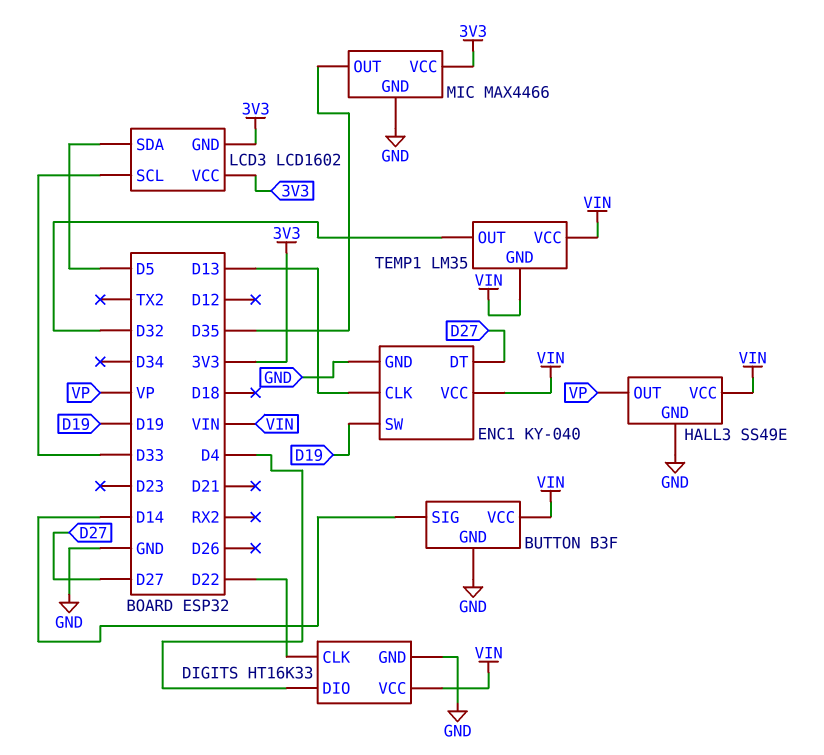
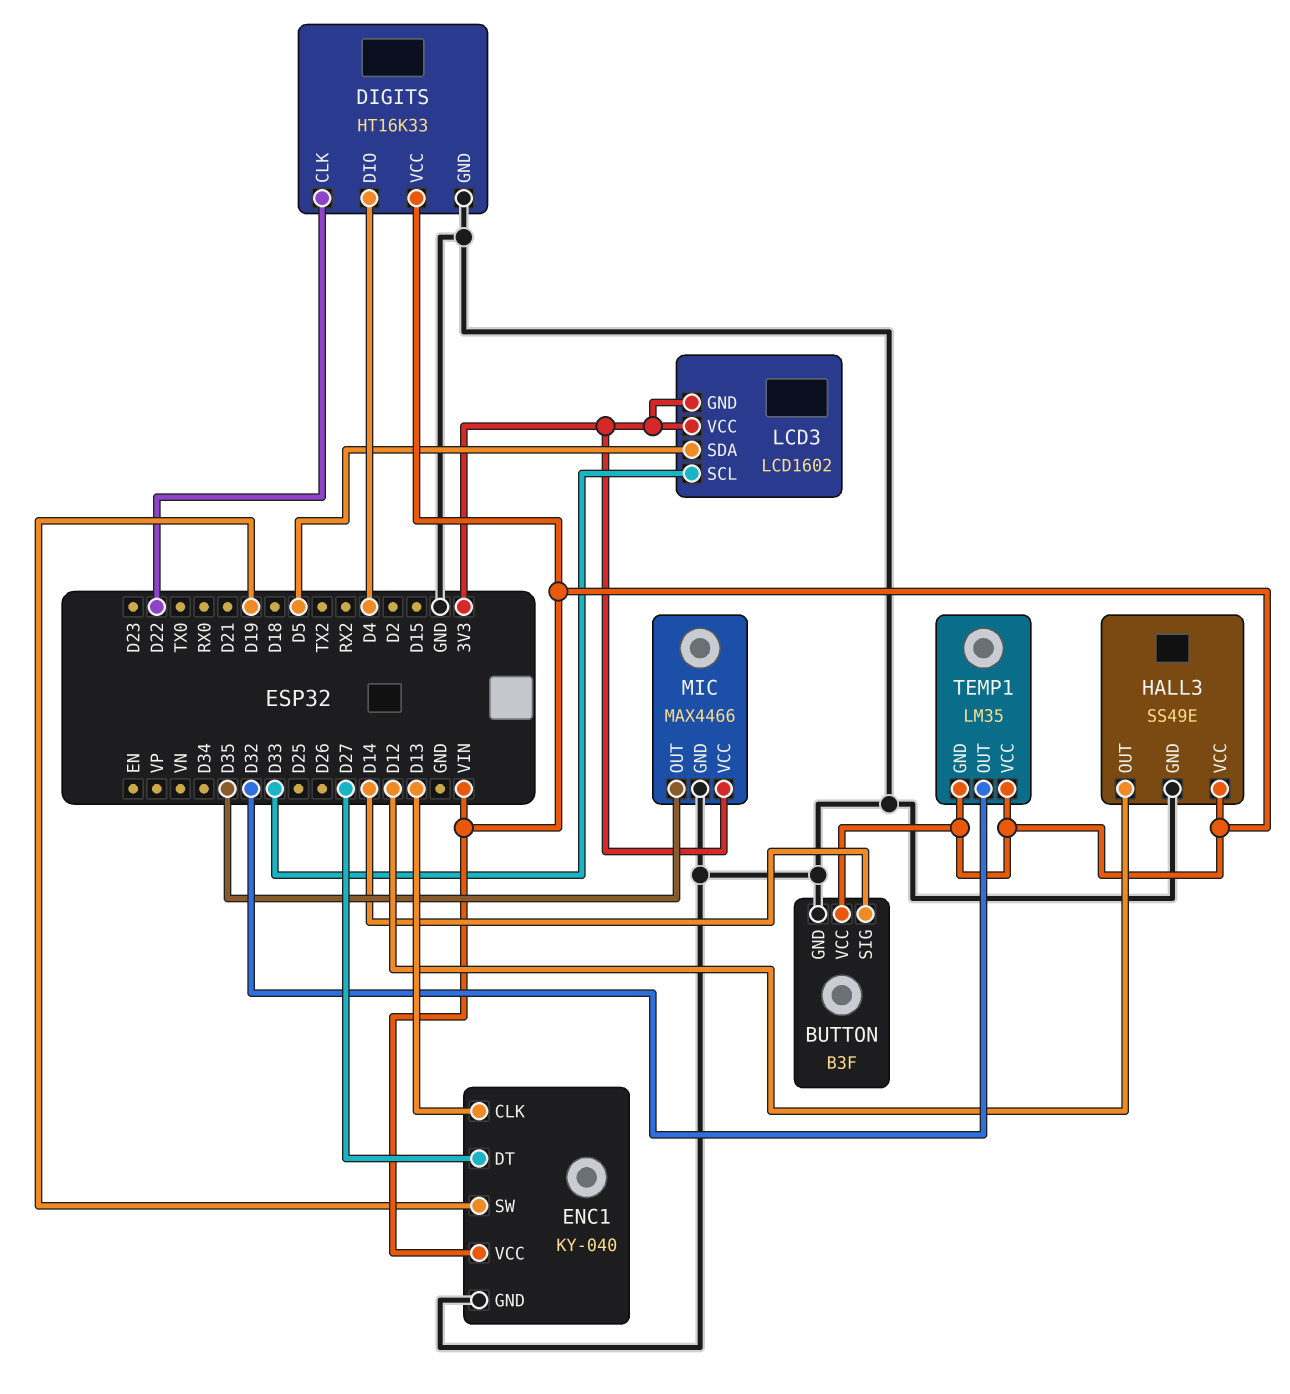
HALL3 pin OUT: VP -> D12

